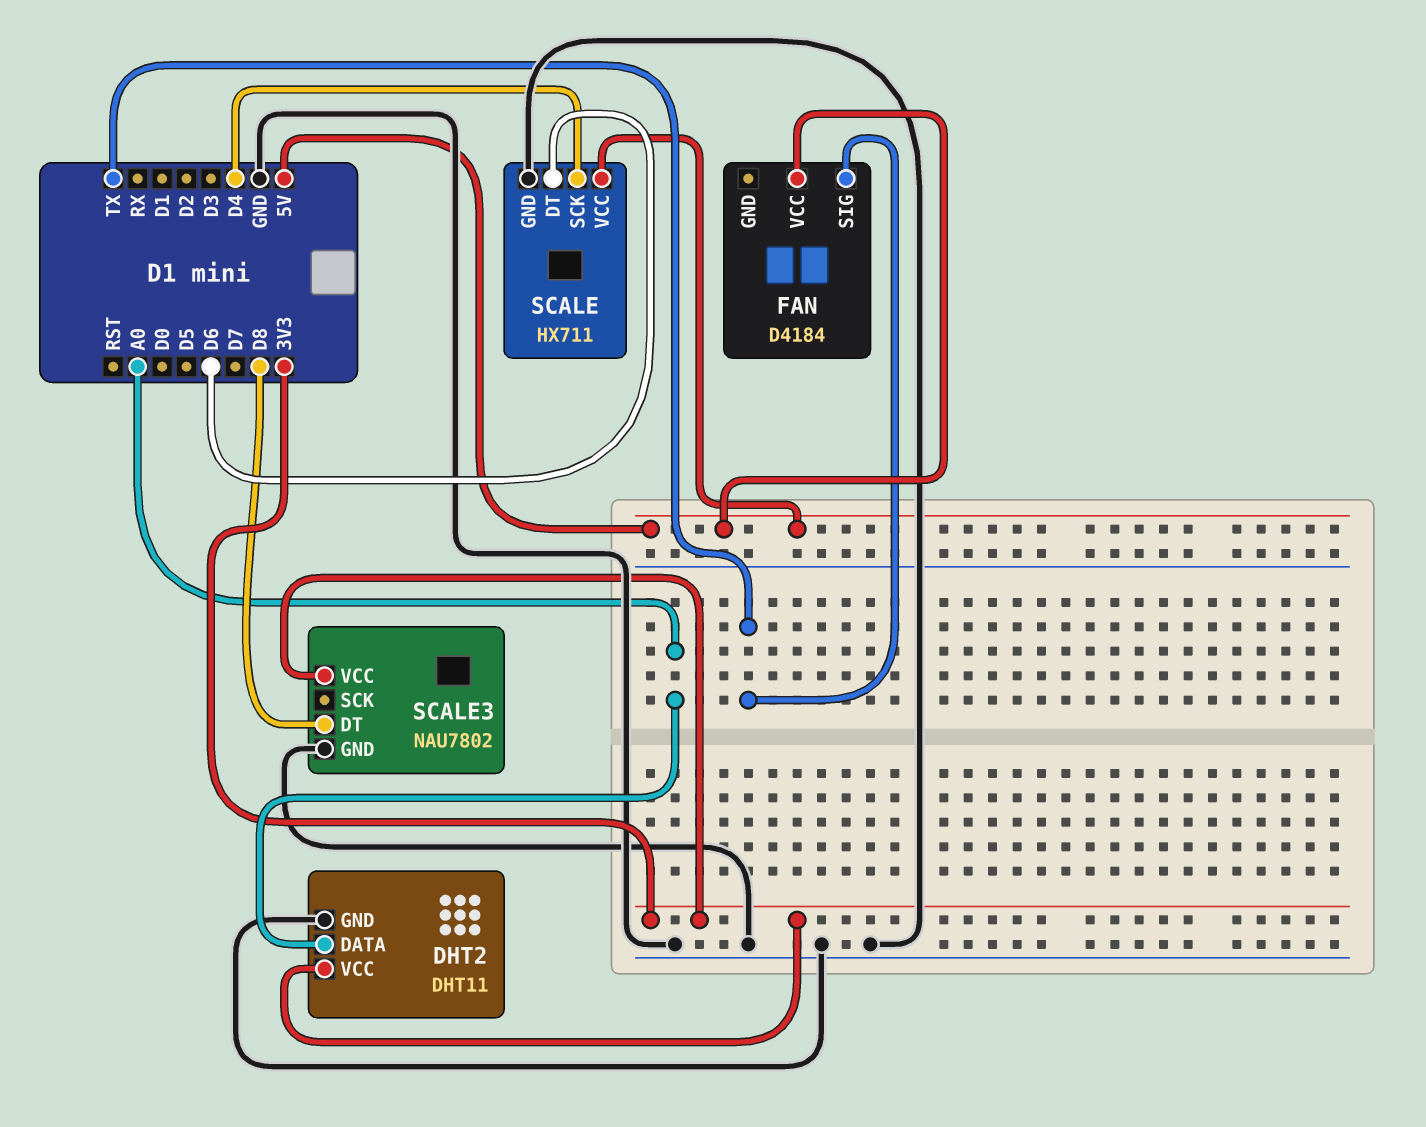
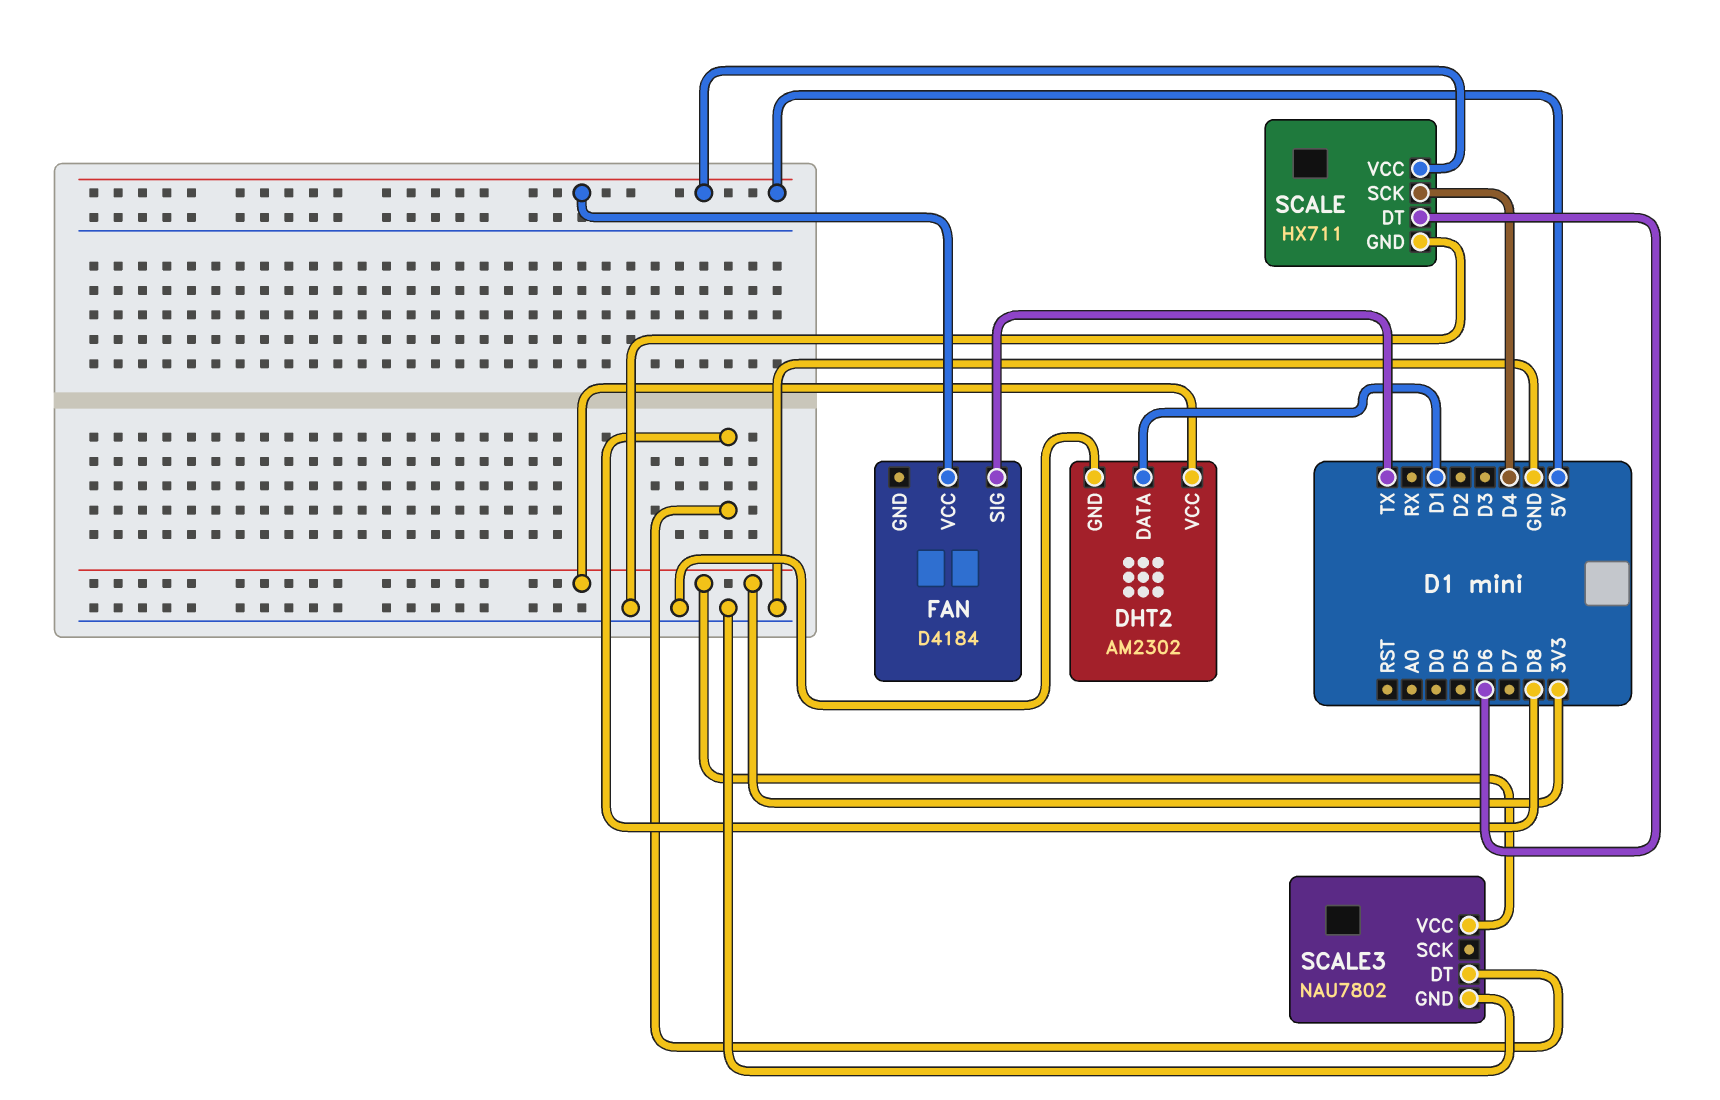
DHT2: DHT11 -> AM2302
DHT2 pin DATA: A0 -> D1

